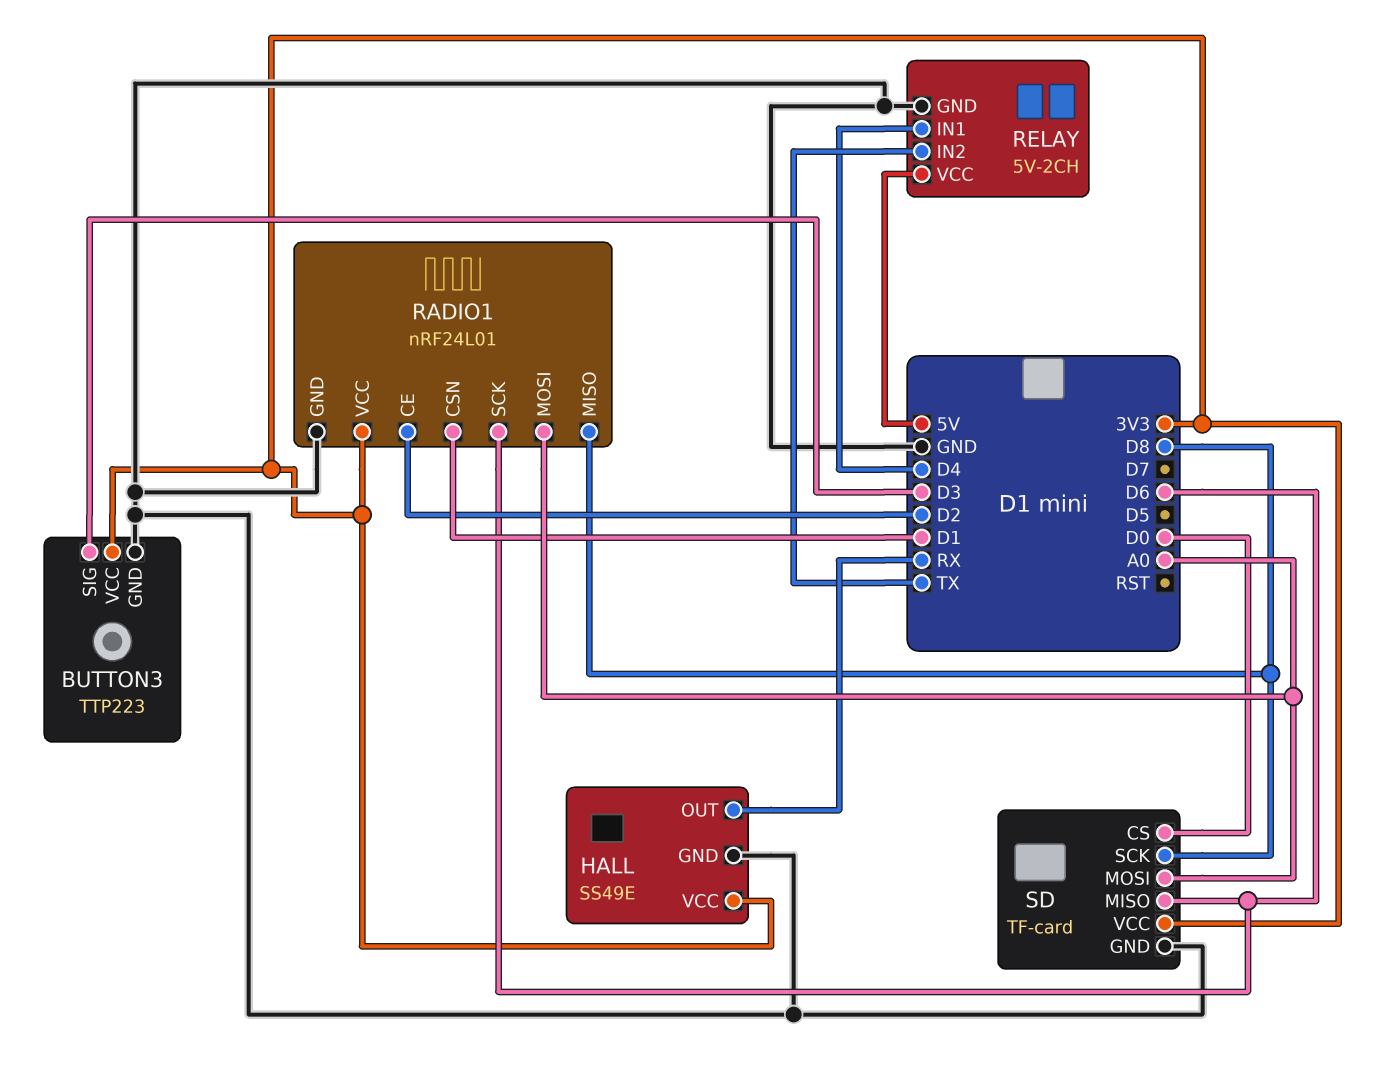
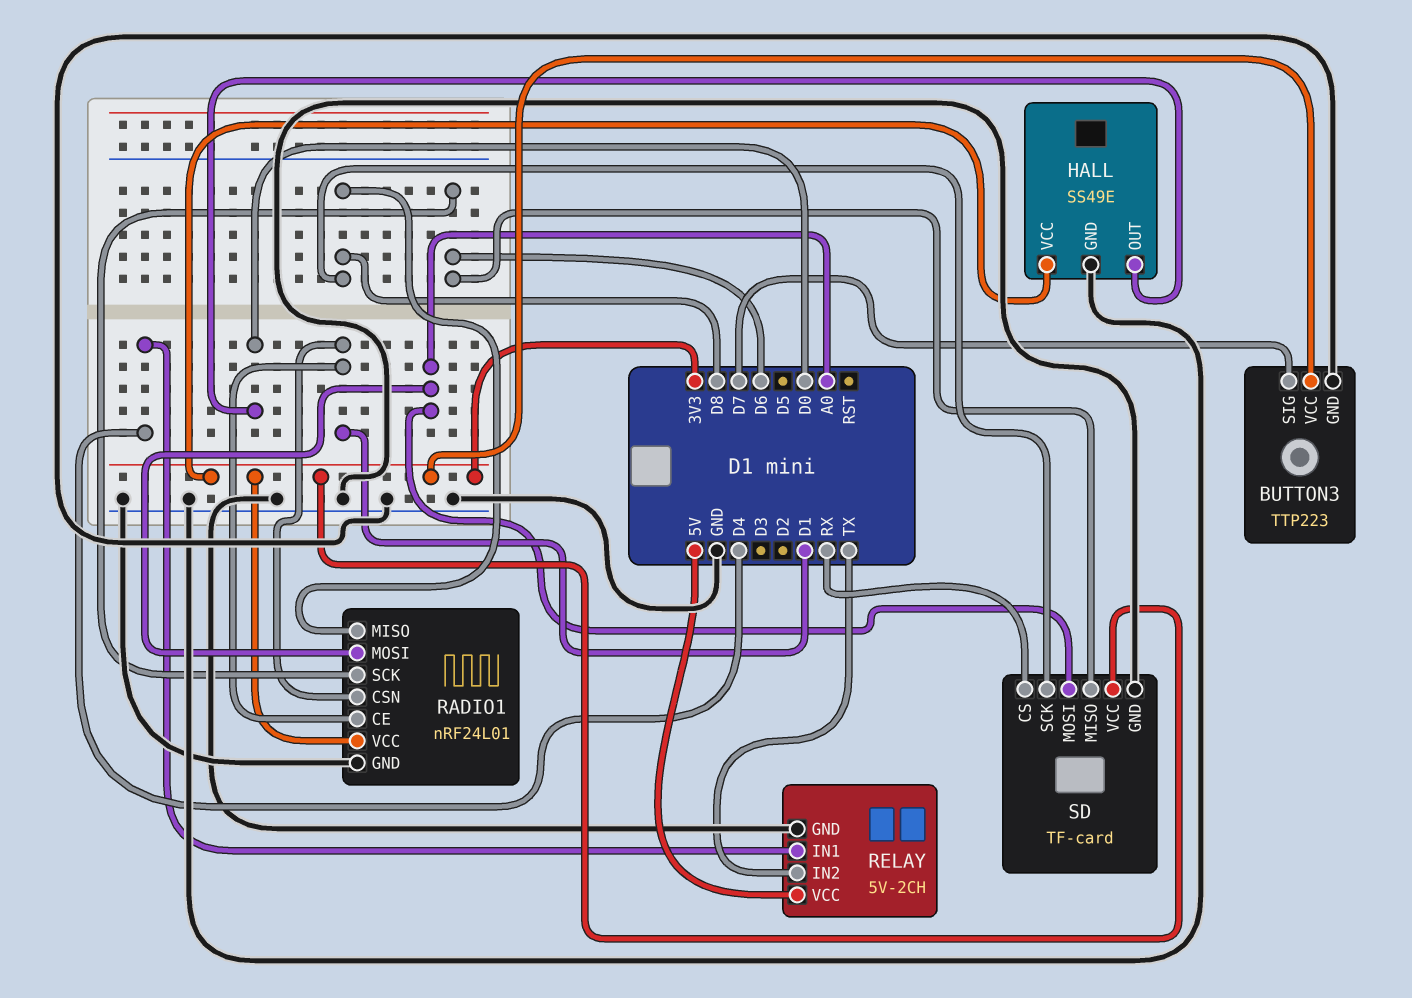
BUTTON3 pin SIG: D3 -> D7
HALL pin OUT: RX -> D0
RADIO1 pin CE: D2 -> D1
SD pin CS: D0 -> RX

